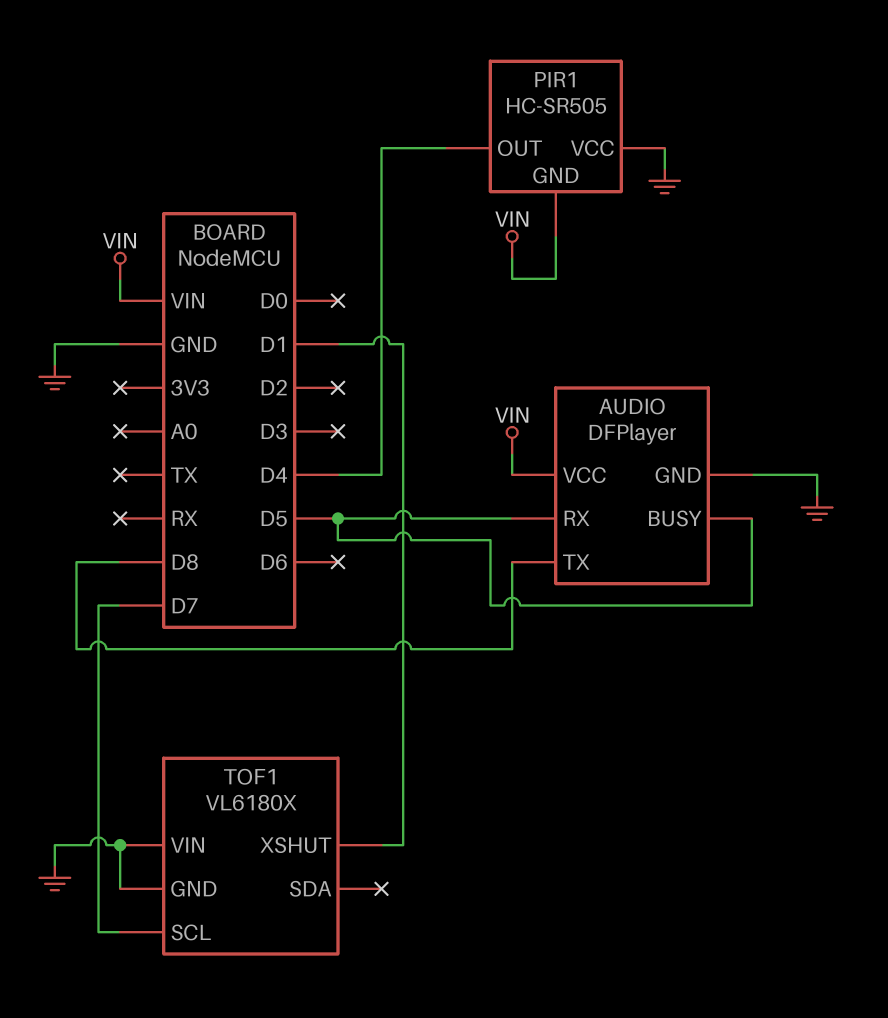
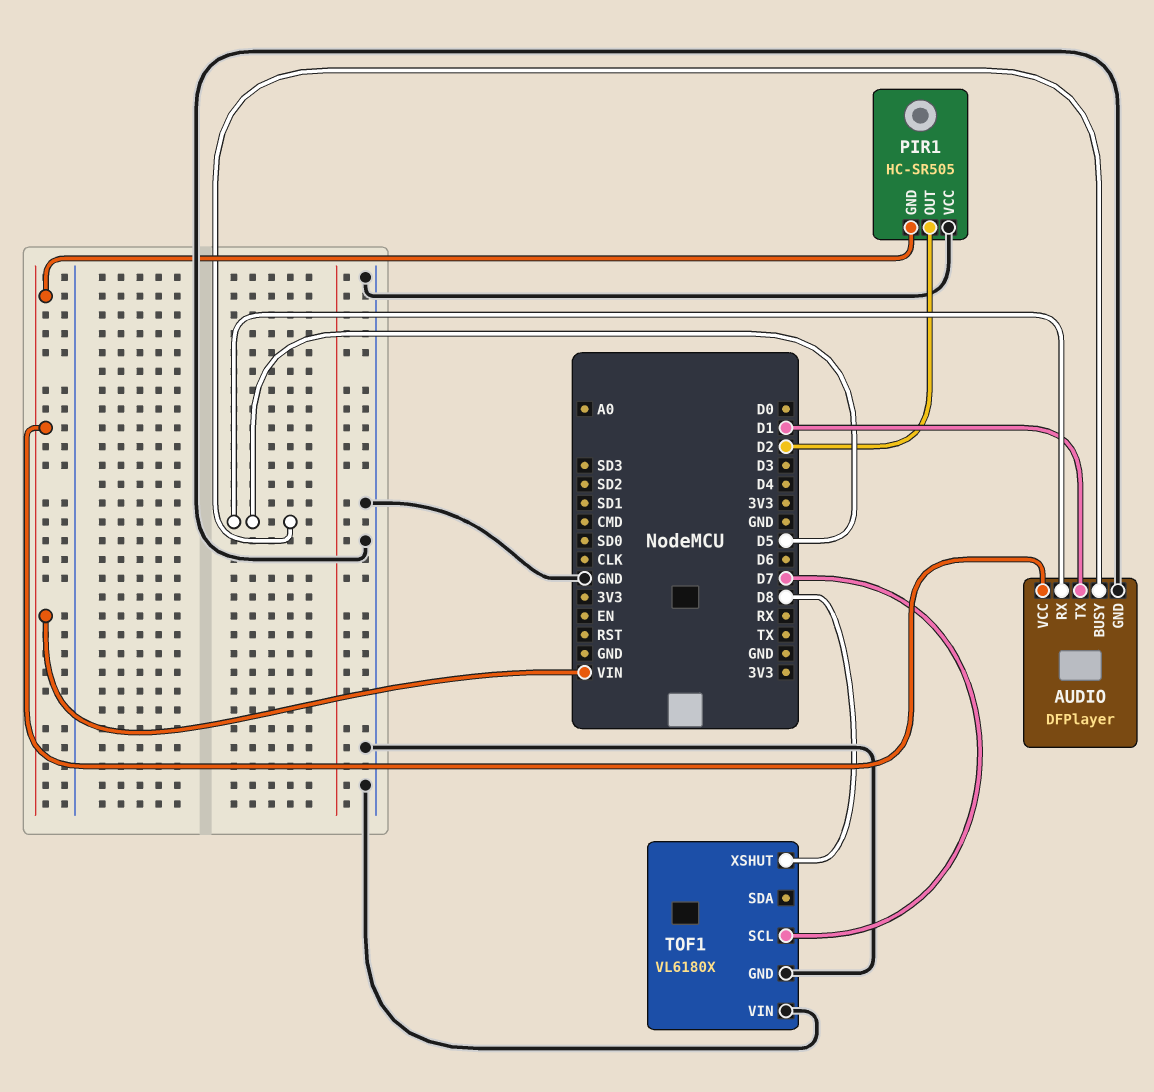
AUDIO pin TX: D8 -> D1
PIR1 pin OUT: D4 -> D2
TOF1 pin XSHUT: D1 -> D8

